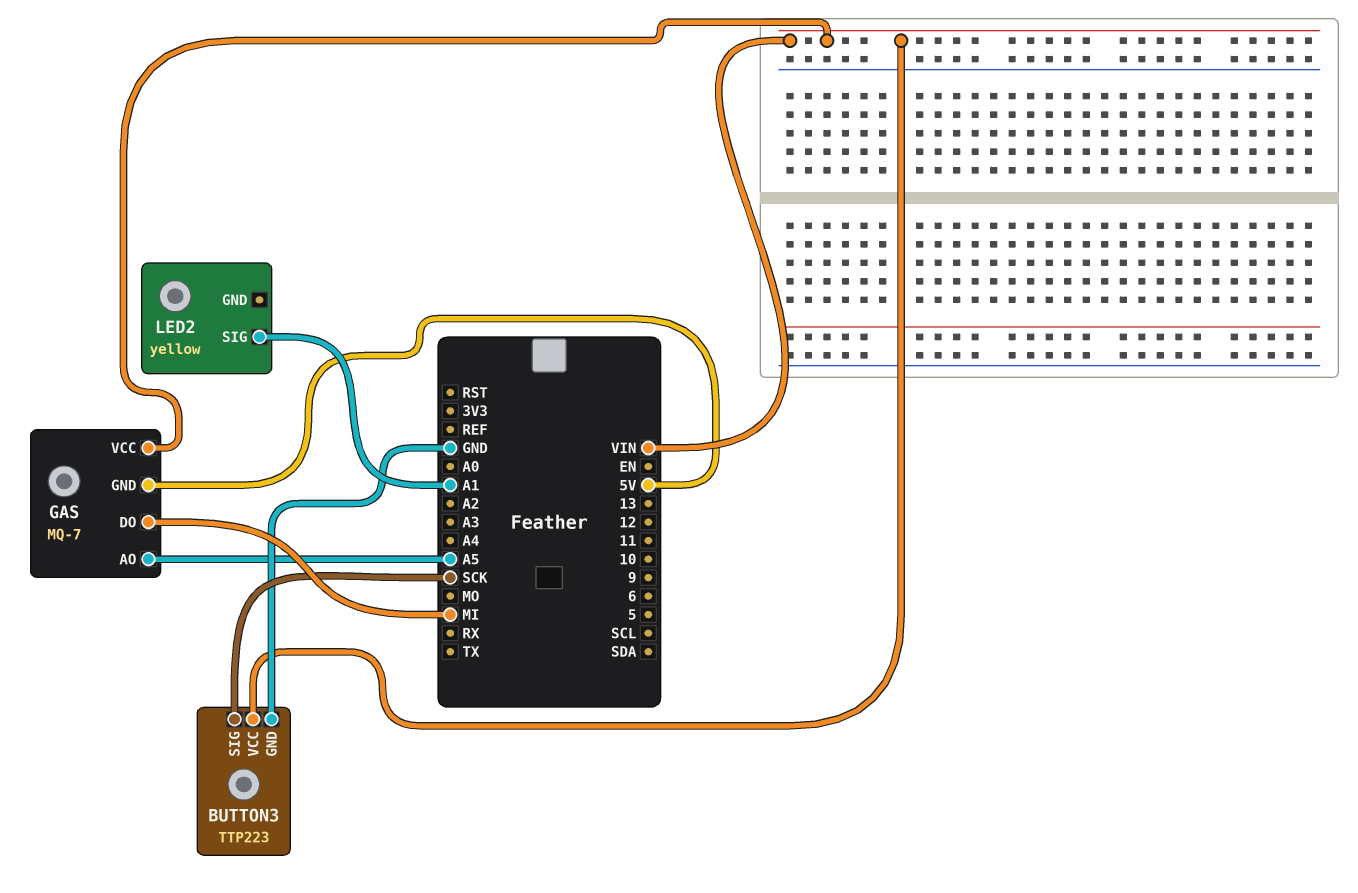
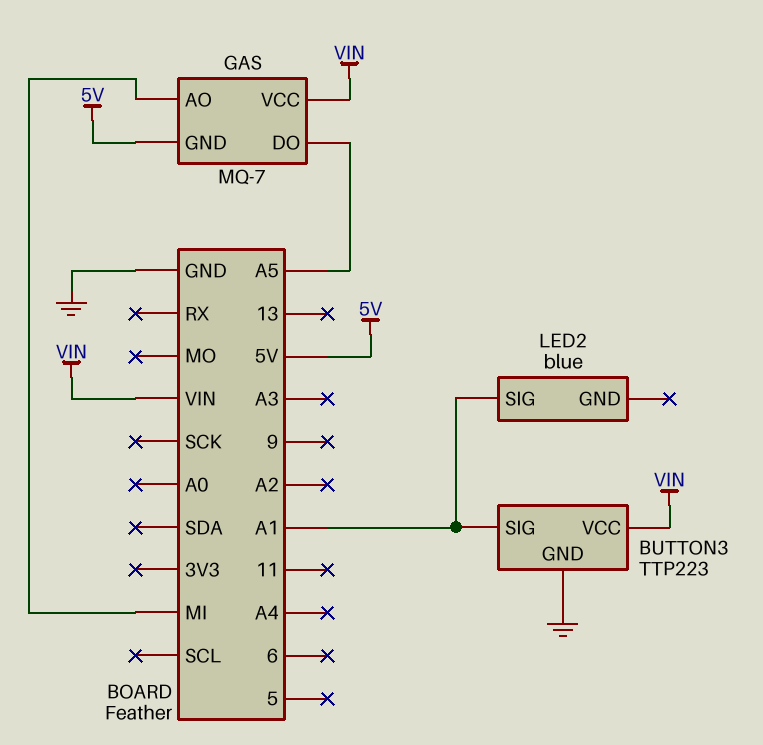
BUTTON3 pin SIG: SCK -> A1
GAS pin AO: A5 -> MI
GAS pin DO: MI -> A5
LED2: yellow -> blue

